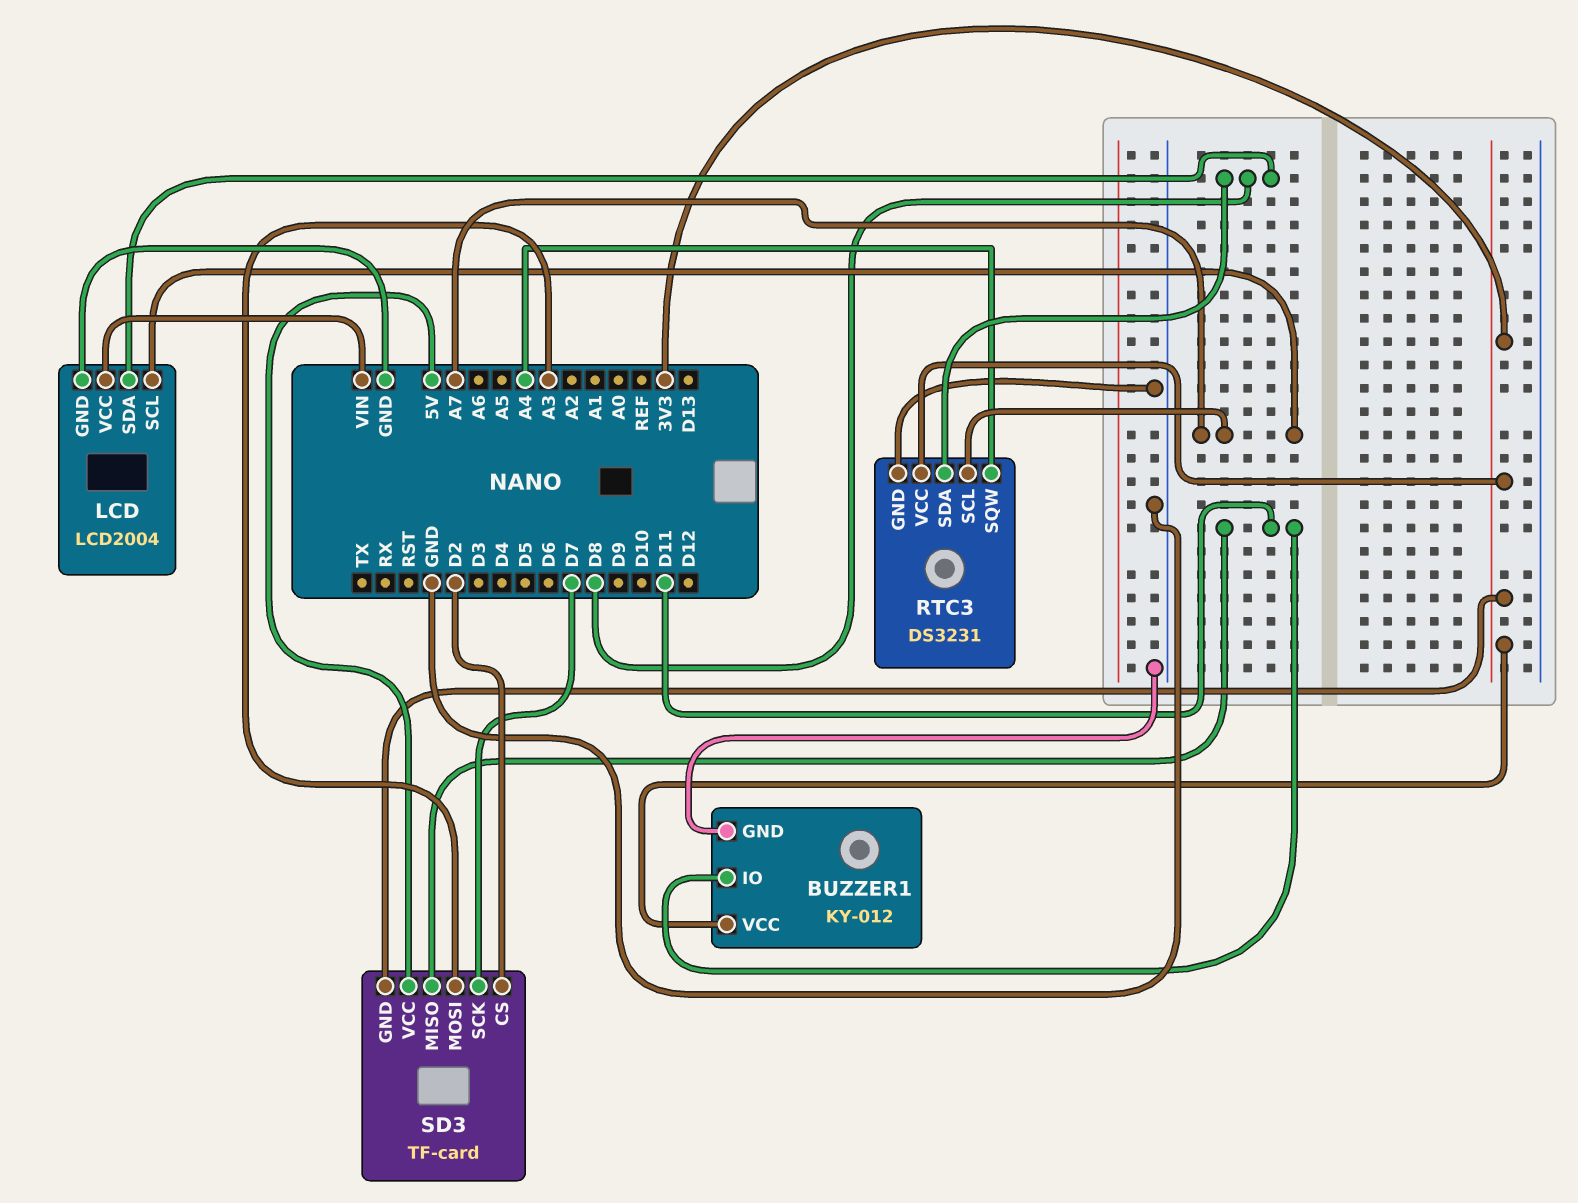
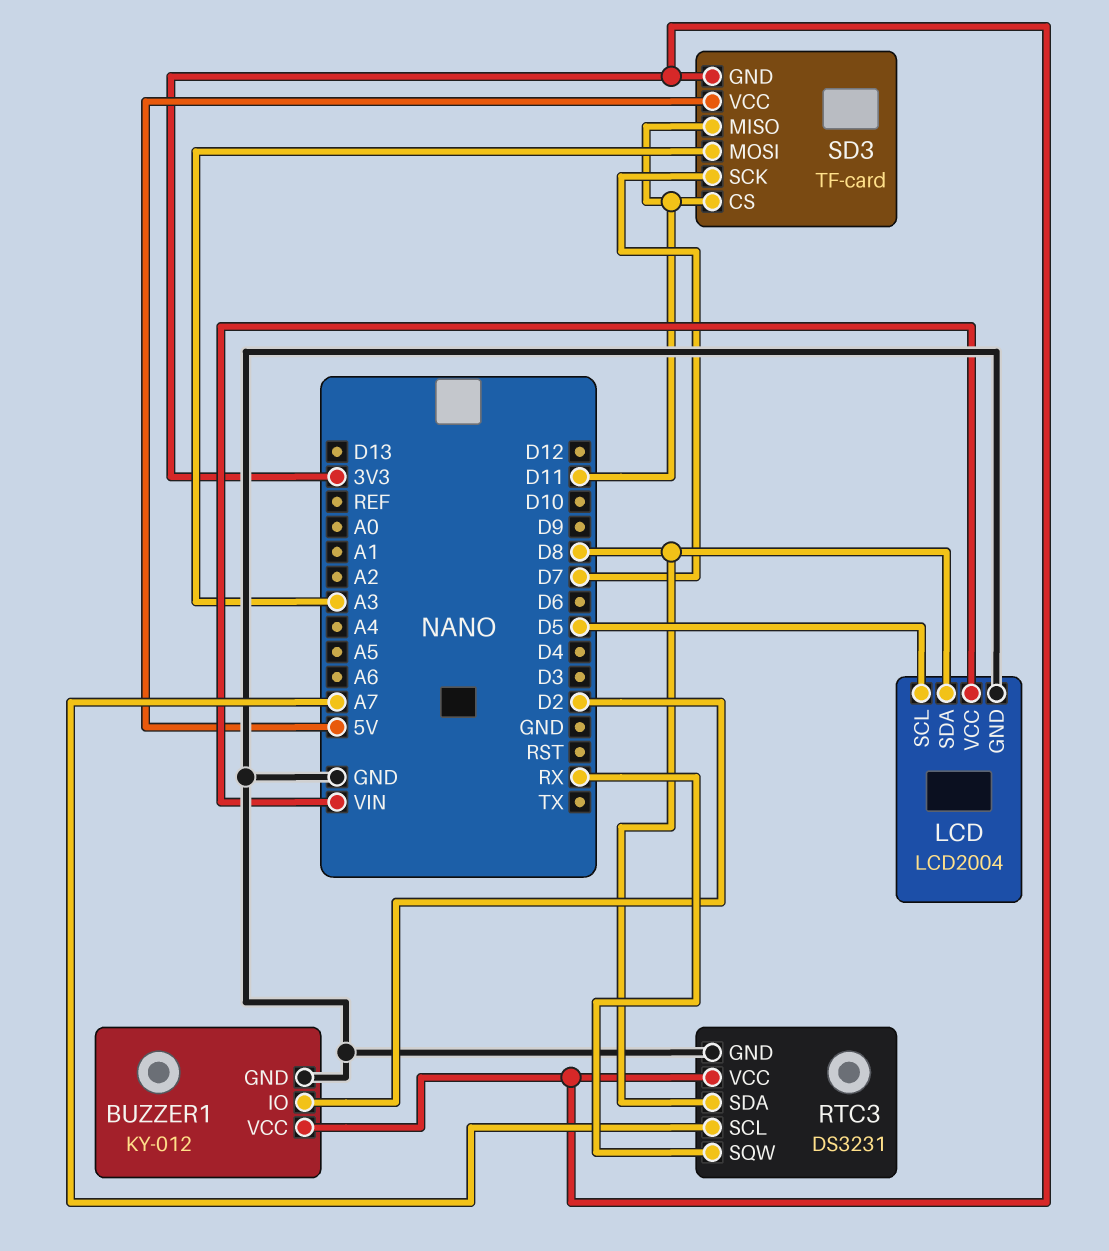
BUZZER1 pin IO: D11 -> D2
LCD pin SCL: A7 -> D5
RTC3 pin SQW: A4 -> RX
SD3 pin CS: D2 -> D11

